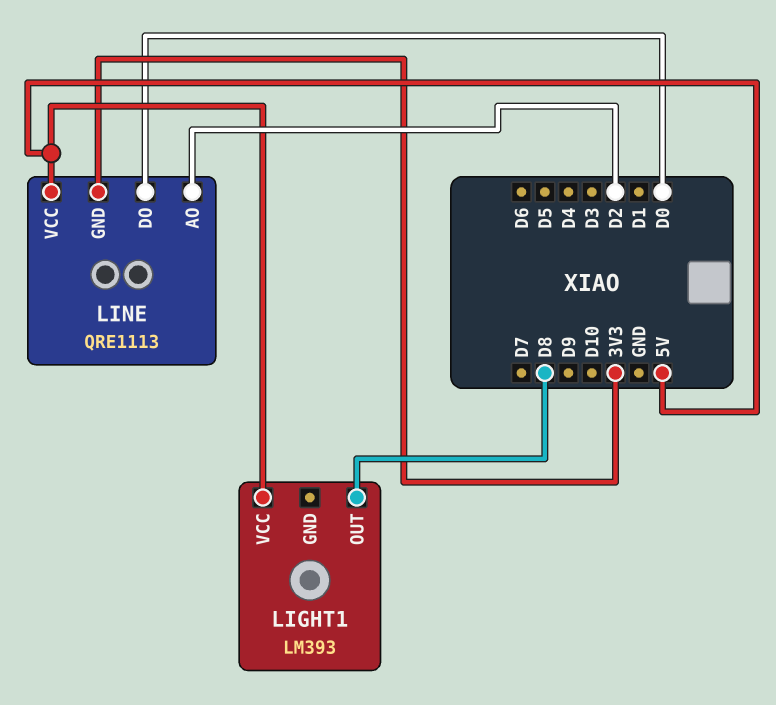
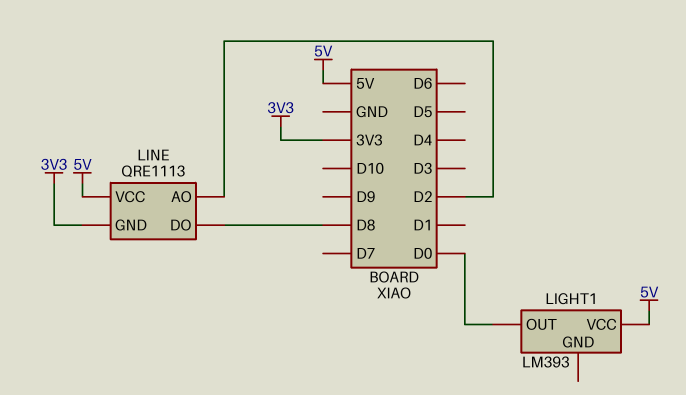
LIGHT1 pin OUT: D8 -> D0
LINE pin DO: D0 -> D8

